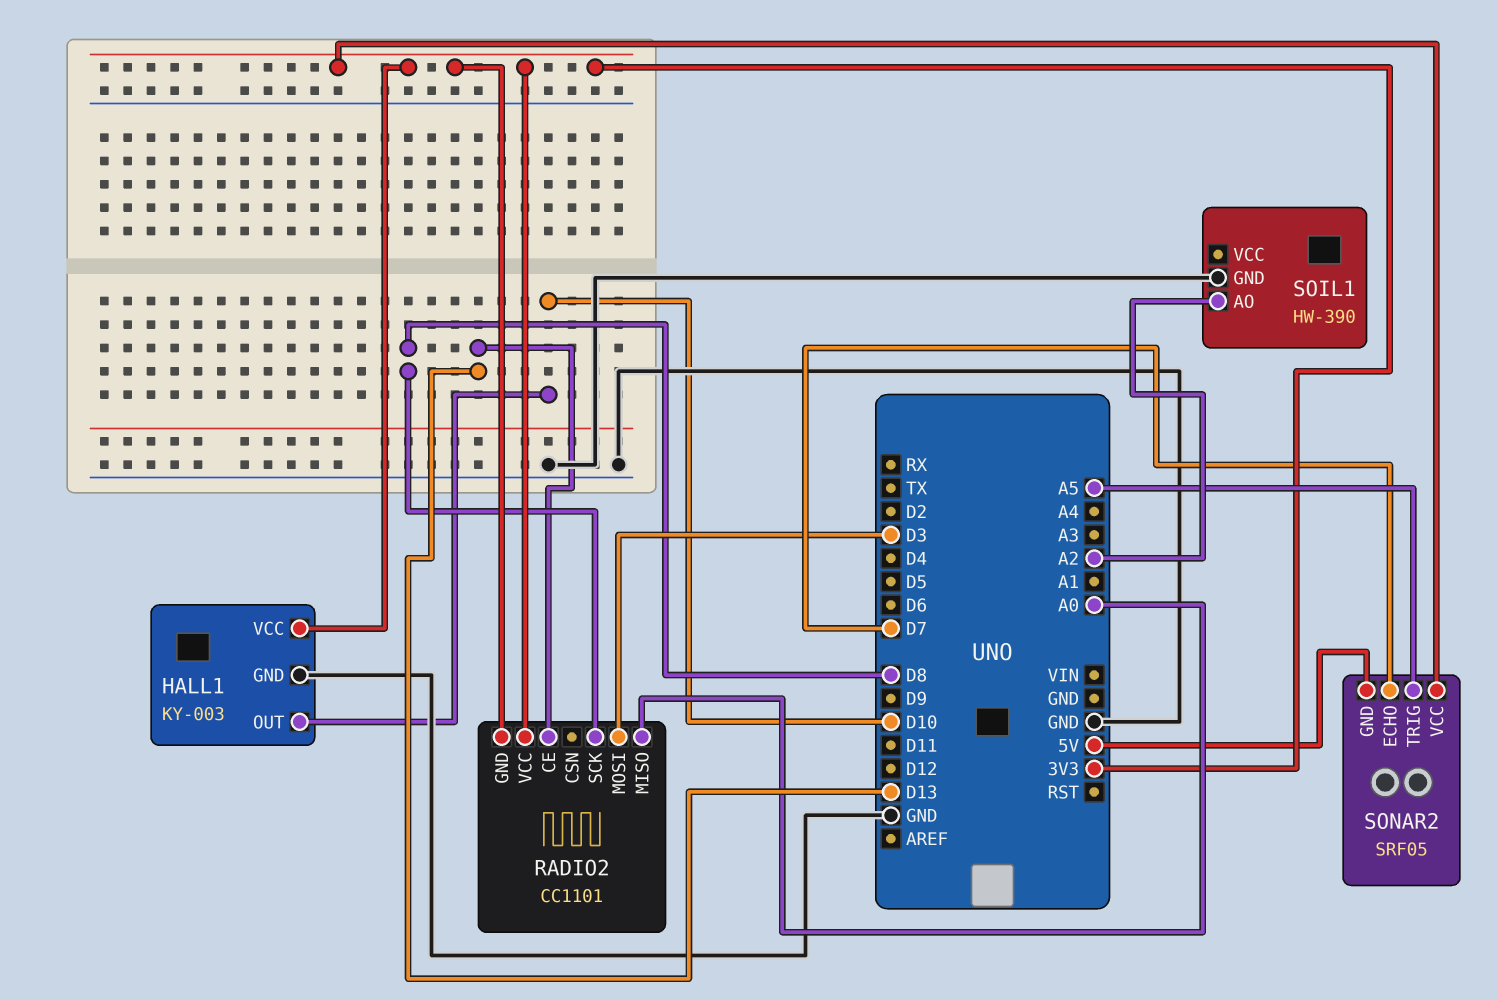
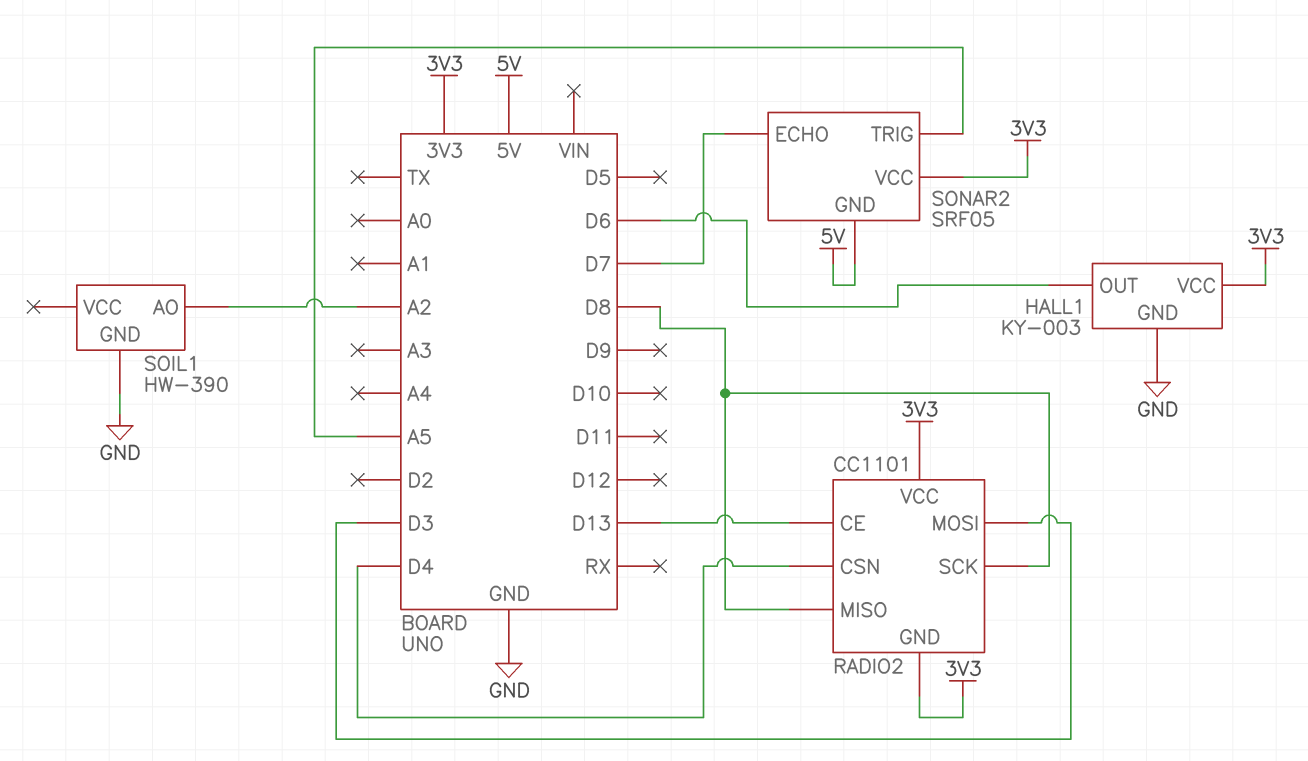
HALL1 pin OUT: D10 -> D6
RADIO2 pin CSN: none -> D4
RADIO2 pin MISO: A0 -> D8

